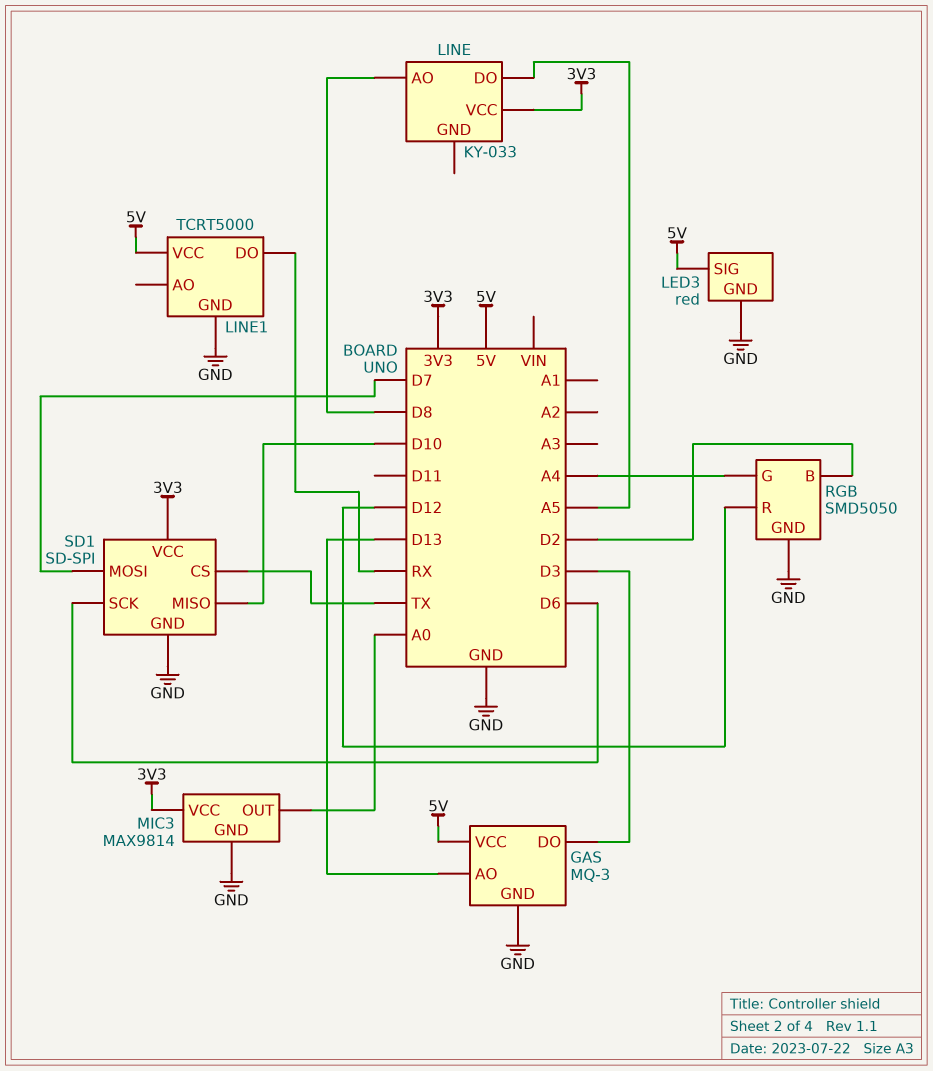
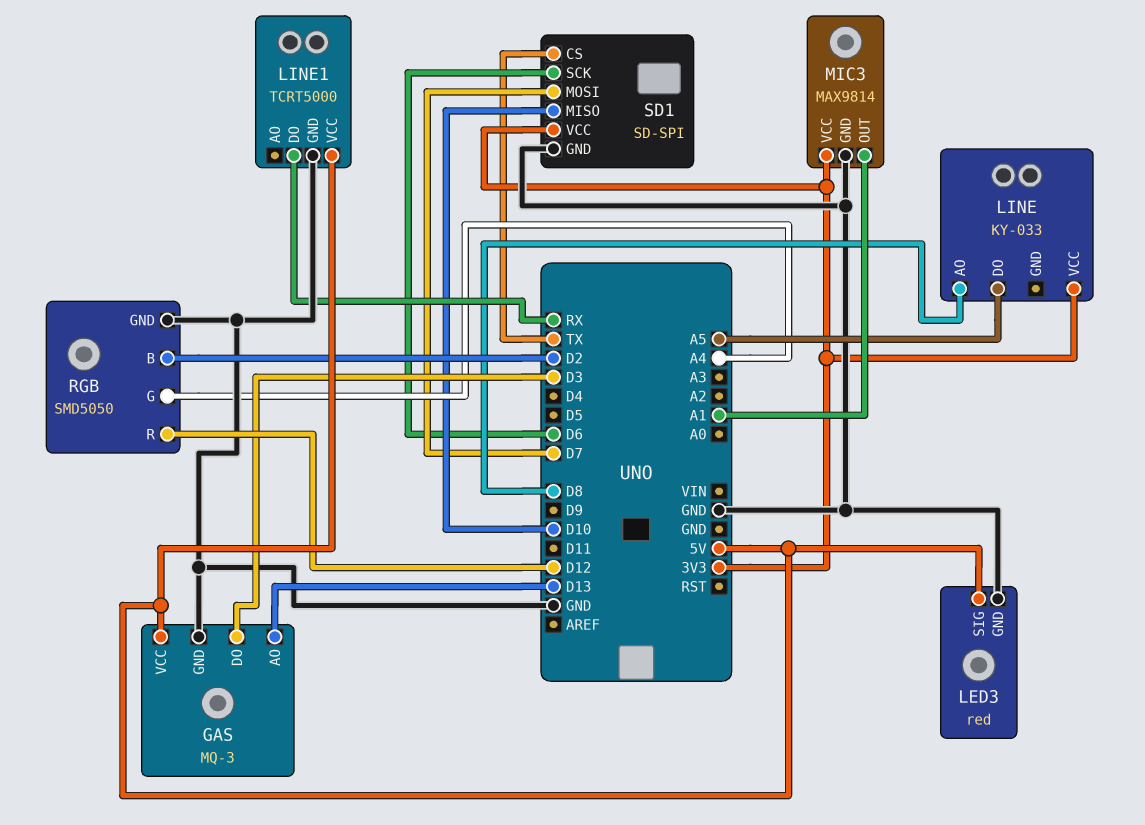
MIC3 pin OUT: A0 -> A1

